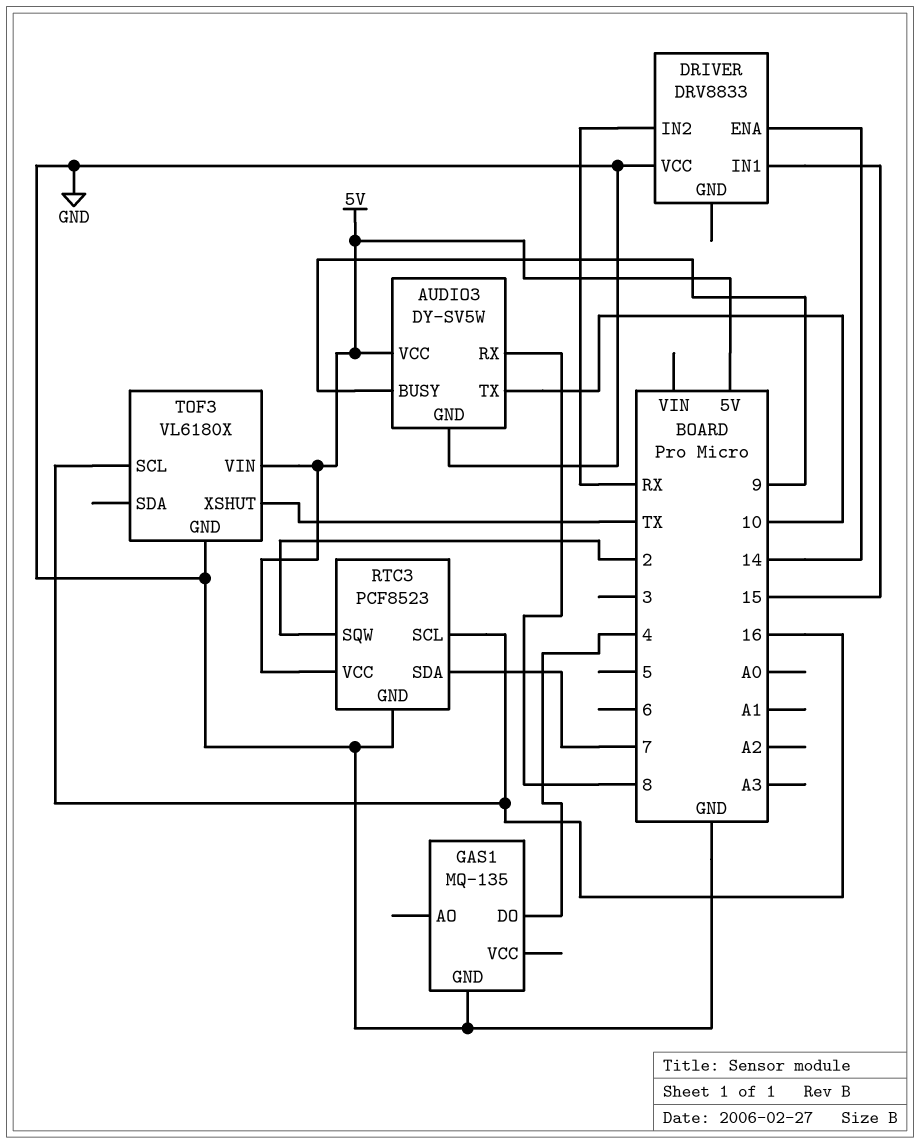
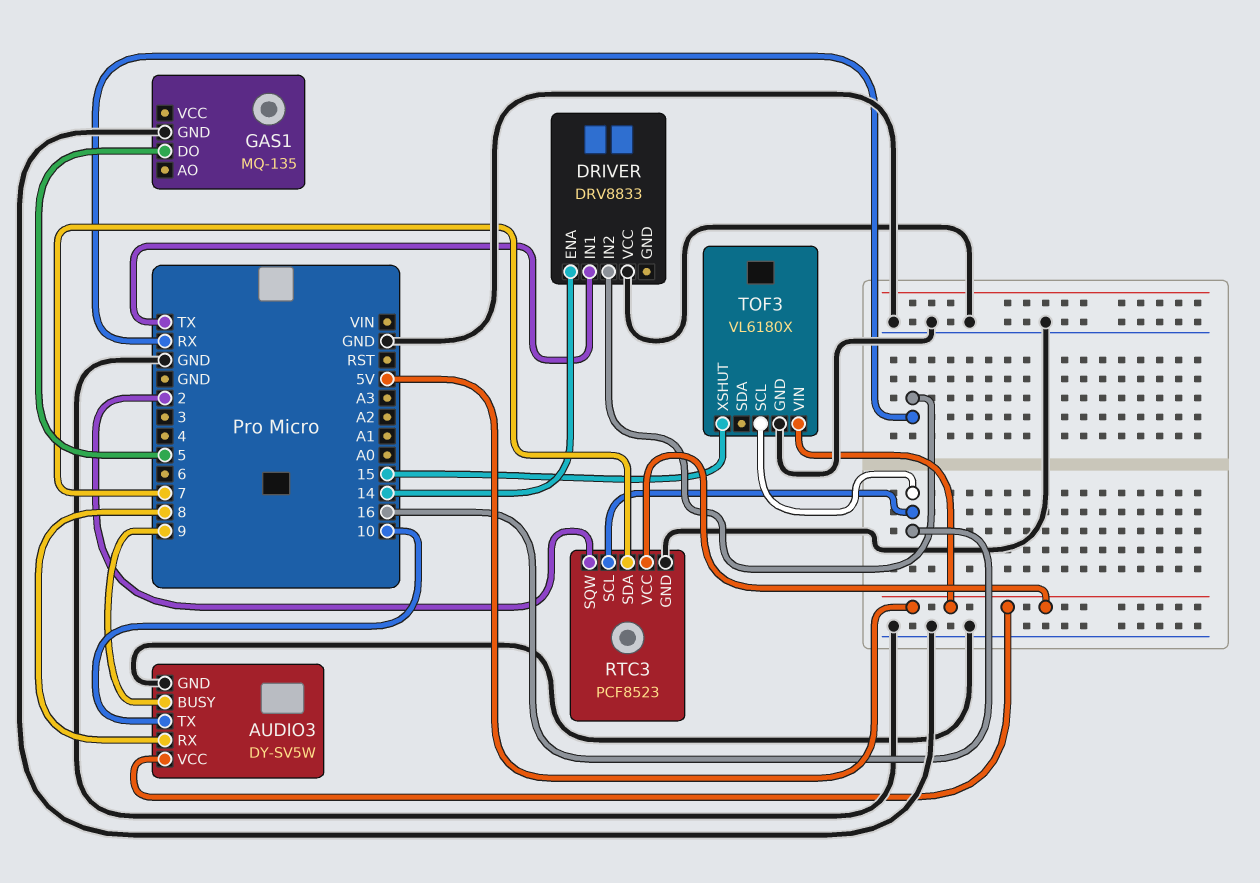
DRIVER pin IN1: 15 -> TX
GAS1 pin DO: 4 -> 5
TOF3 pin XSHUT: TX -> 15

